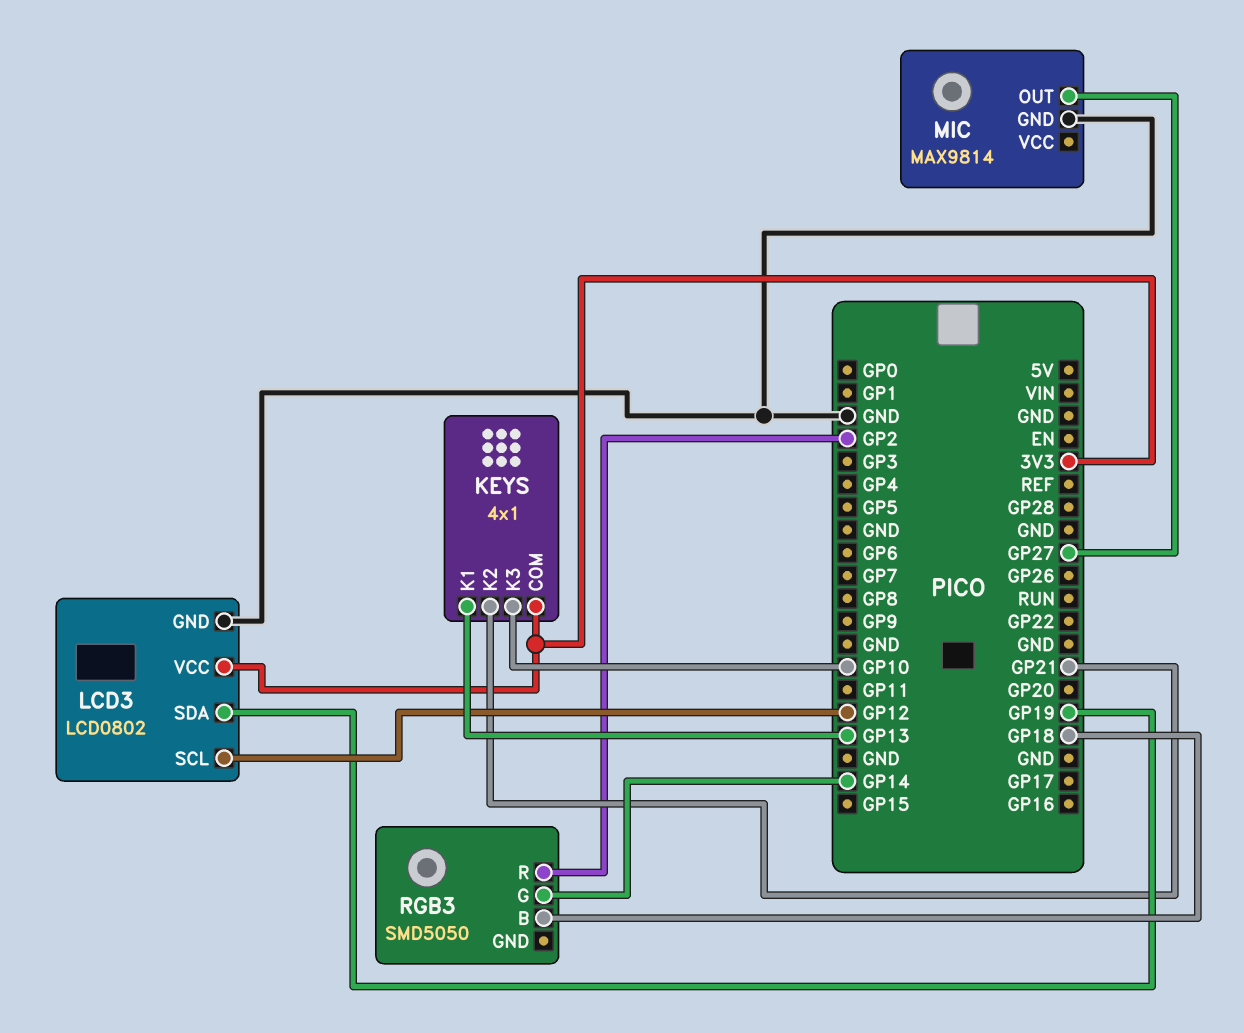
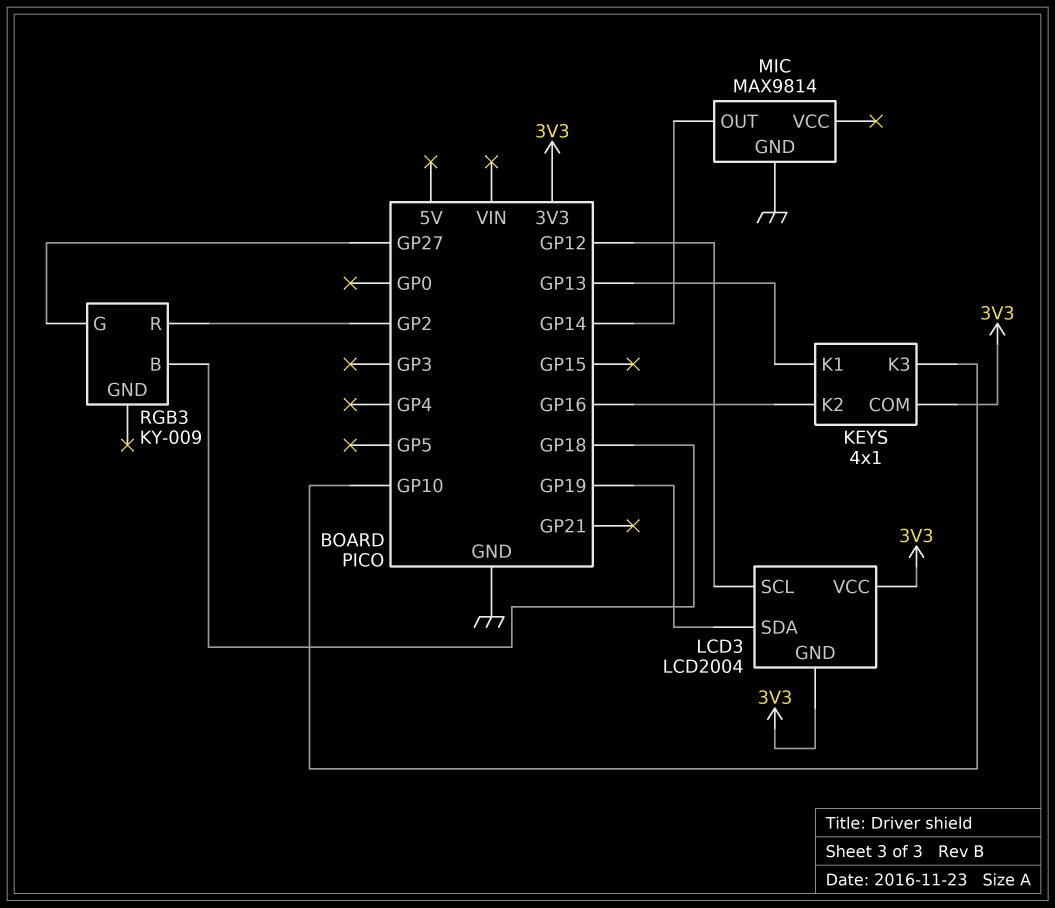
KEYS pin K2: GP21 -> GP16
LCD3: LCD0802 -> LCD2004
LCD3 pin GND: GND -> 3V3
MIC pin OUT: GP27 -> GP14
RGB3: SMD5050 -> KY-009
RGB3 pin G: GP14 -> GP27

